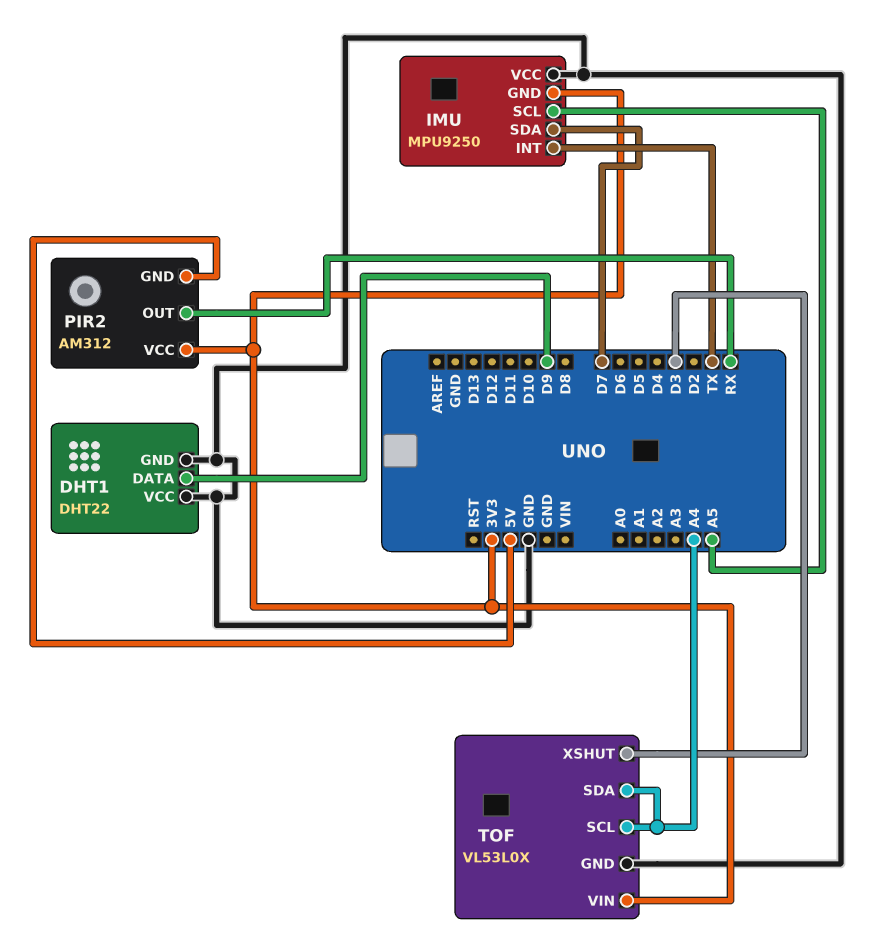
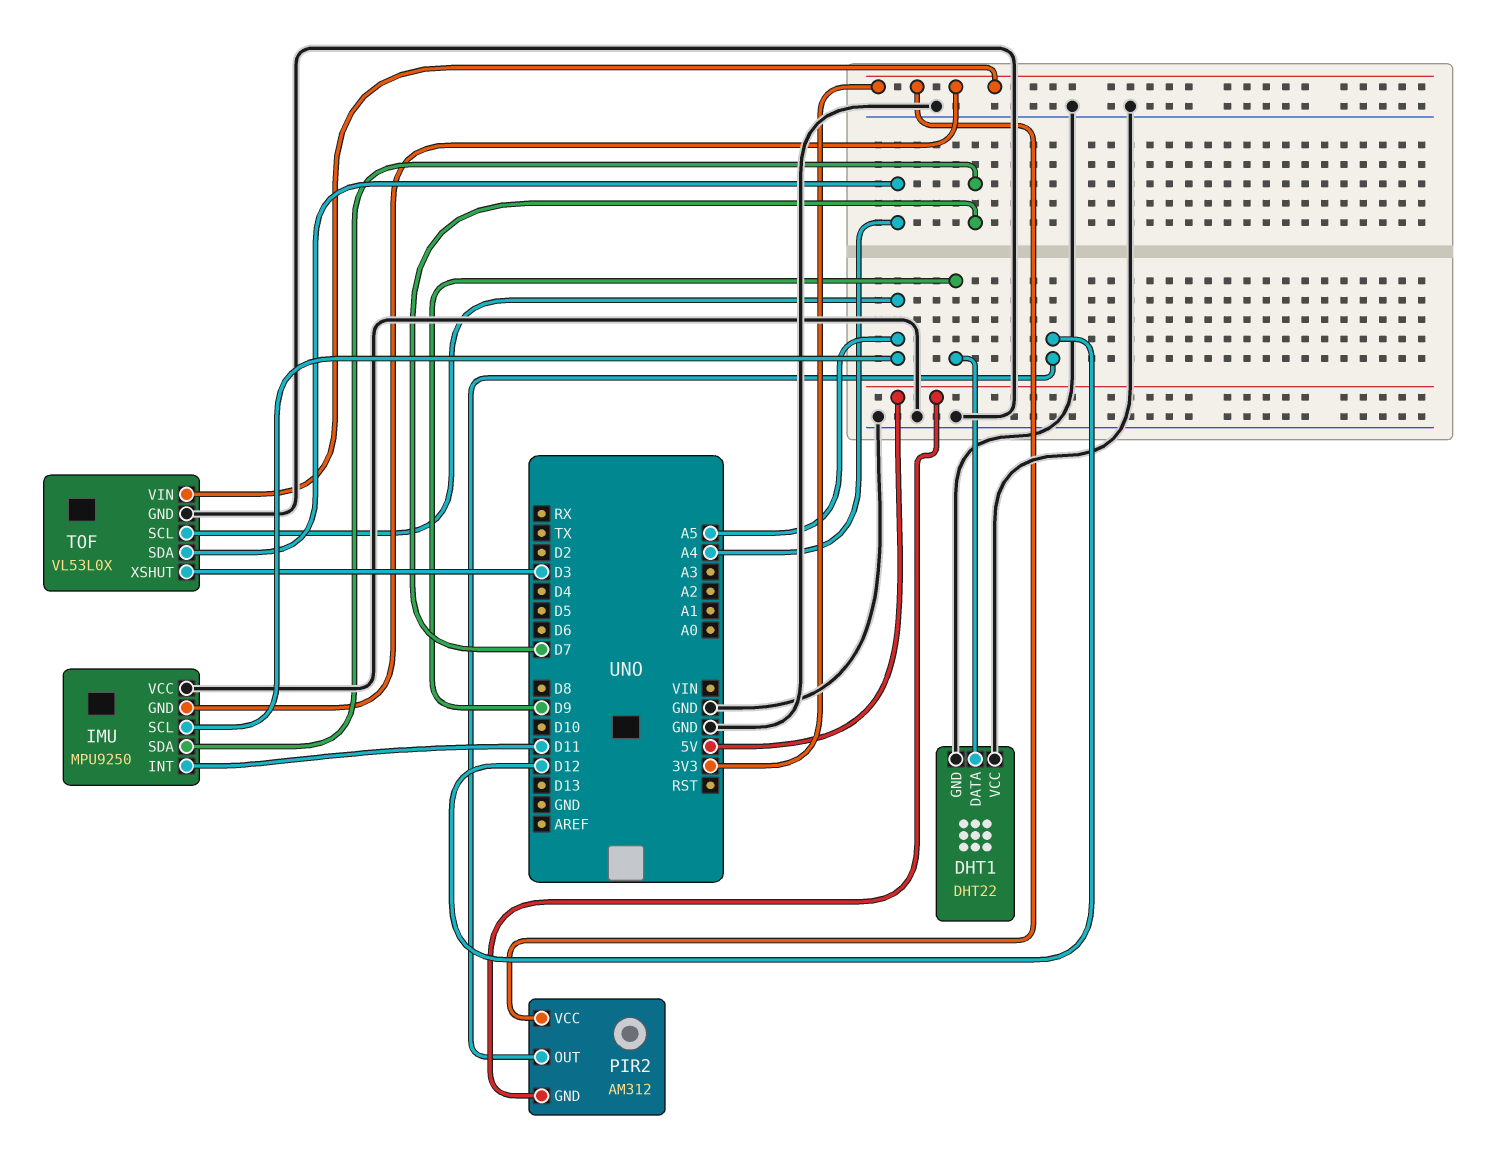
IMU pin INT: TX -> D11
PIR2 pin OUT: RX -> D12
TOF pin SCL: A4 -> A5

